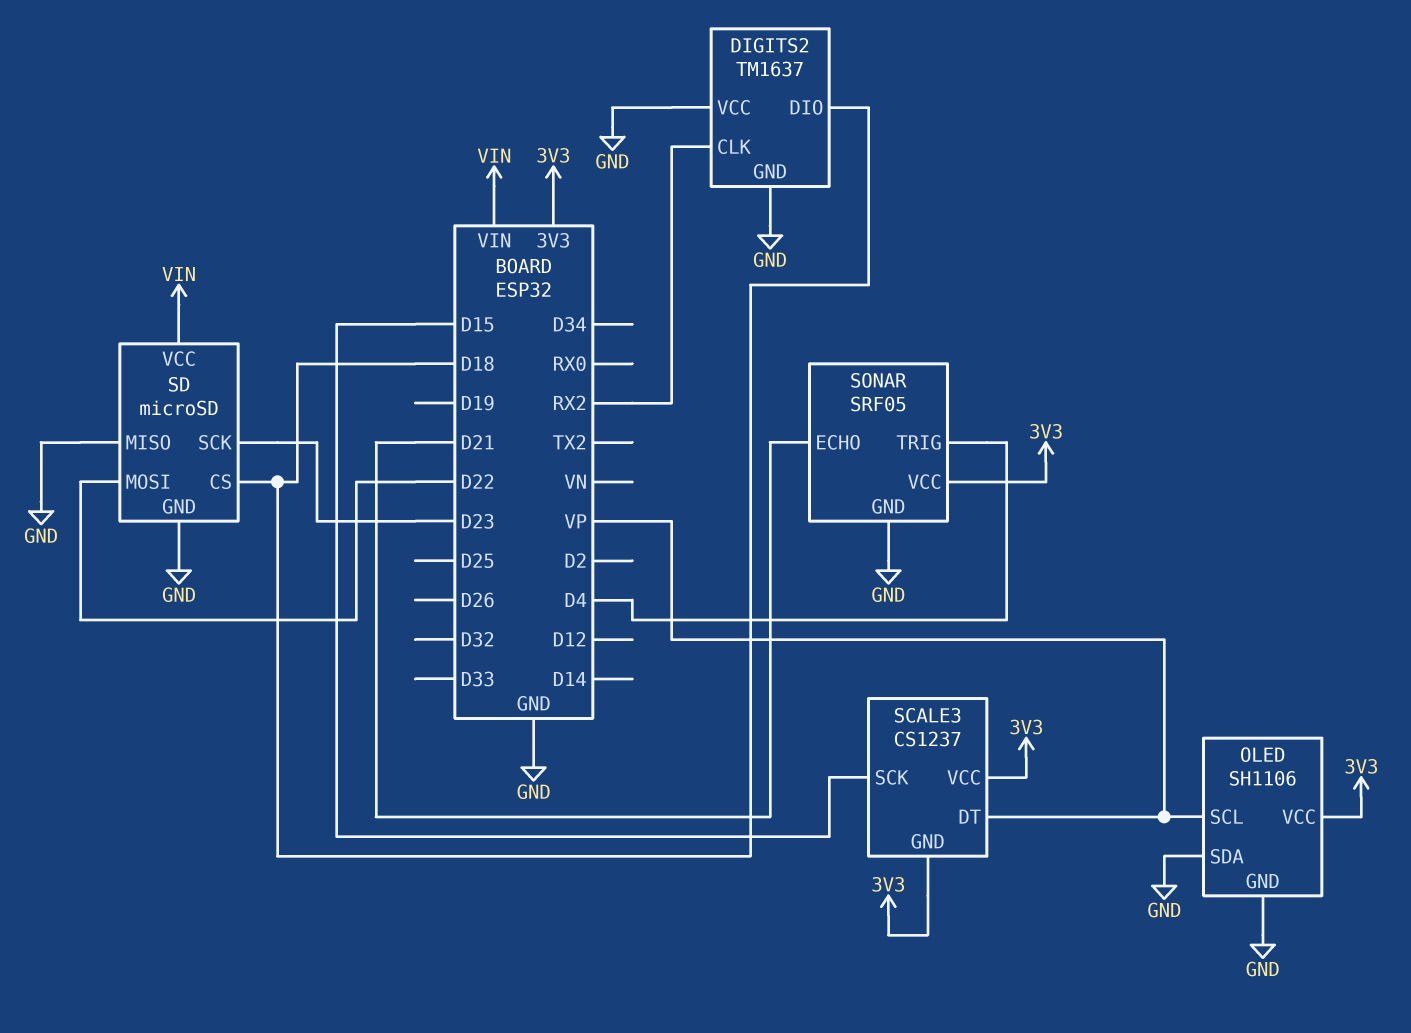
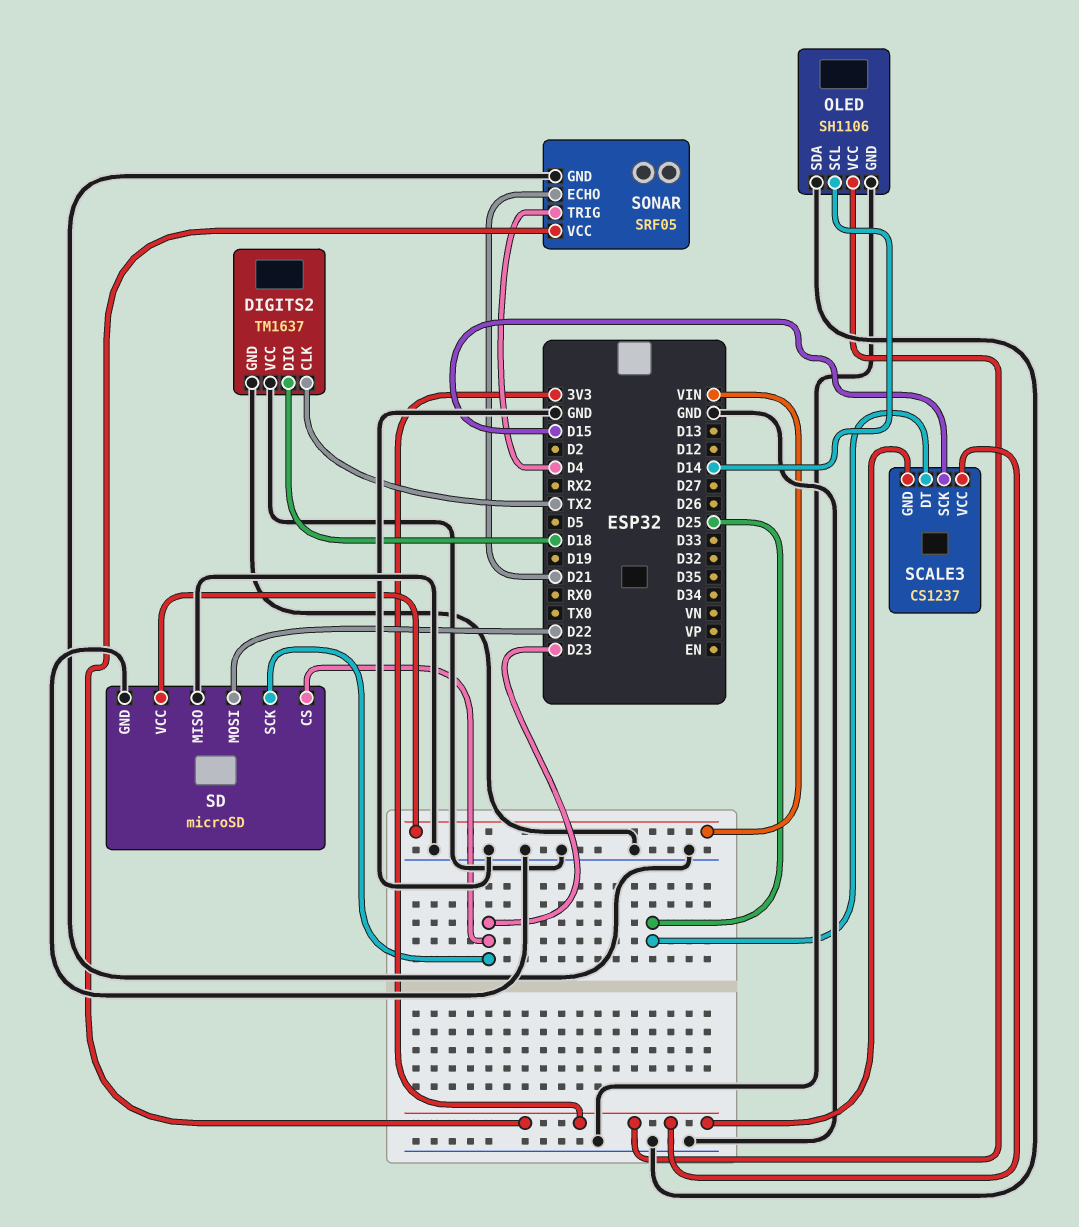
DIGITS2 pin CLK: RX2 -> TX2
OLED pin SCL: VP -> D14
SCALE3 pin DT: VP -> D25
SD pin CS: D18 -> D23

